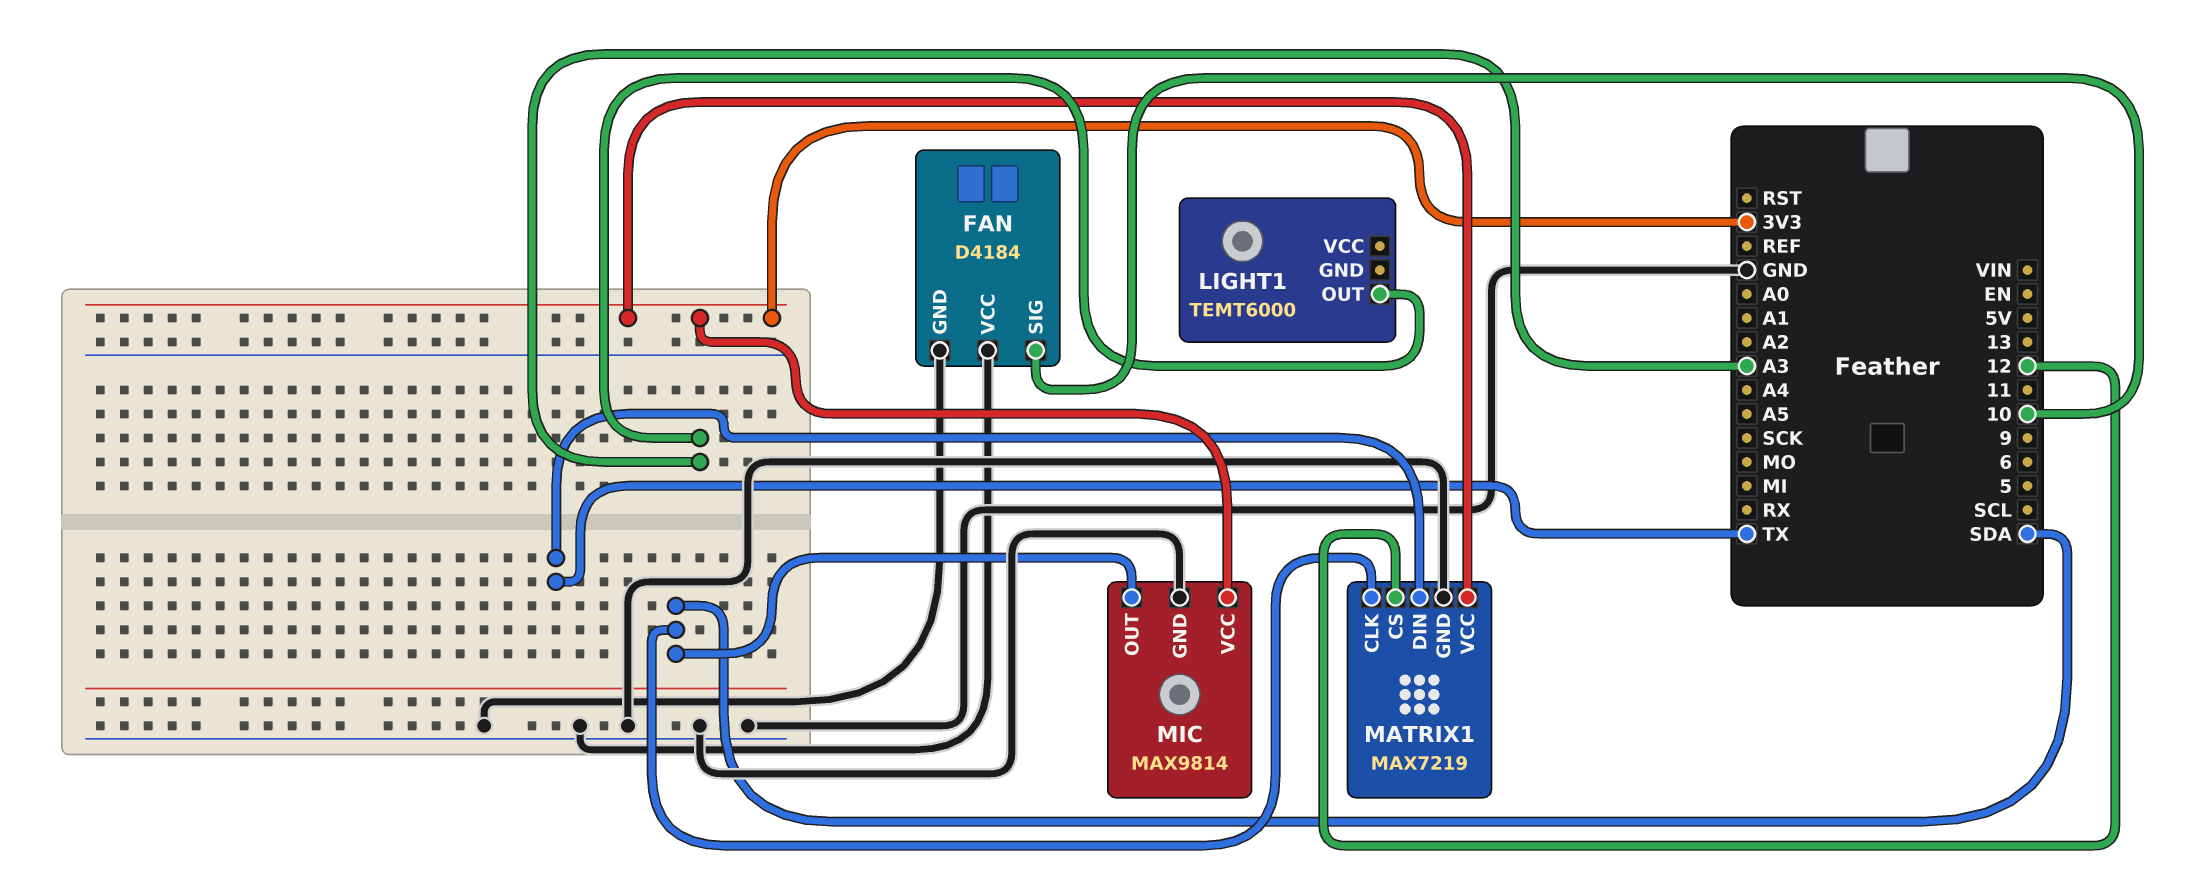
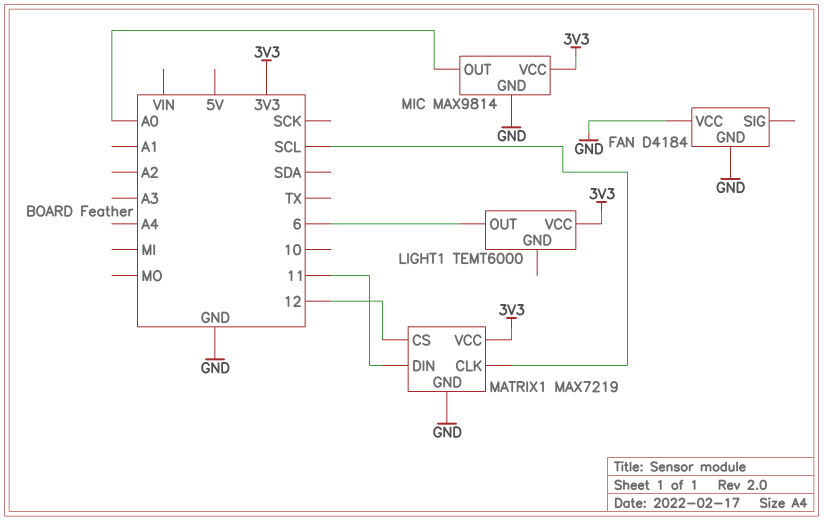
FAN pin SIG: 10 -> none
LIGHT1 pin OUT: A3 -> 6
LIGHT1 pin VCC: none -> 3V3
MATRIX1 pin CLK: SDA -> SCL
MATRIX1 pin DIN: TX -> 11
MIC pin OUT: SDA -> A0

